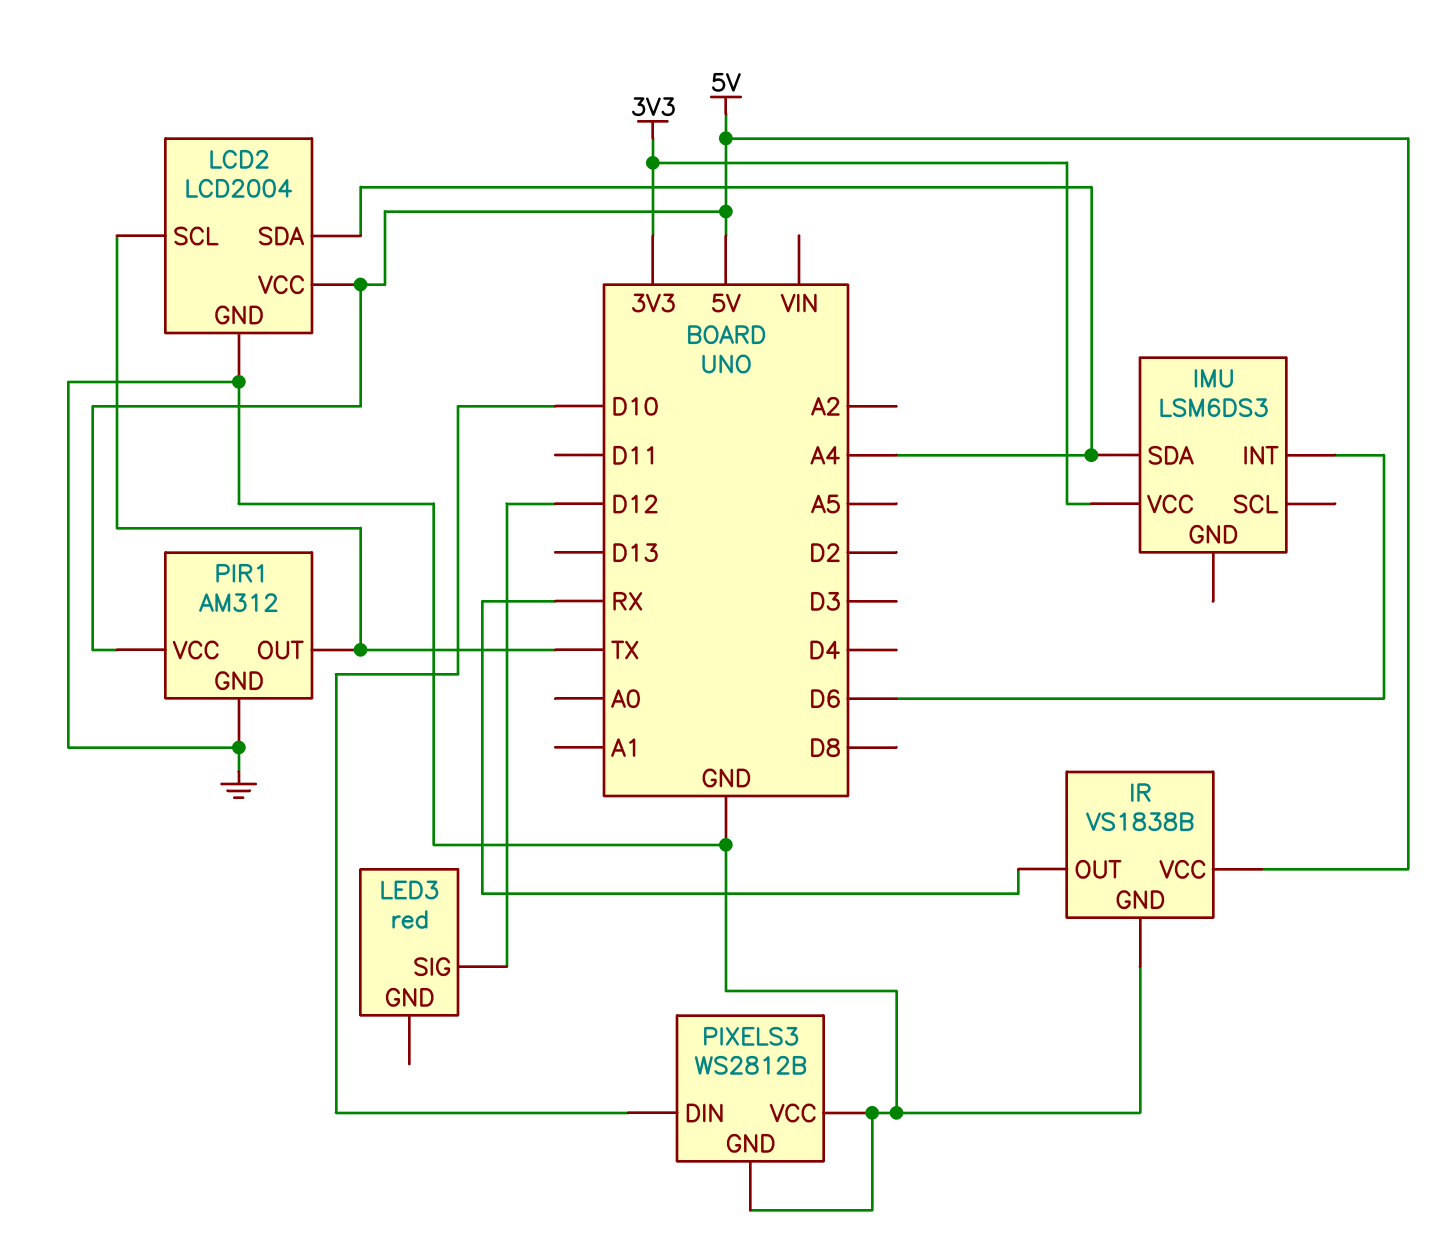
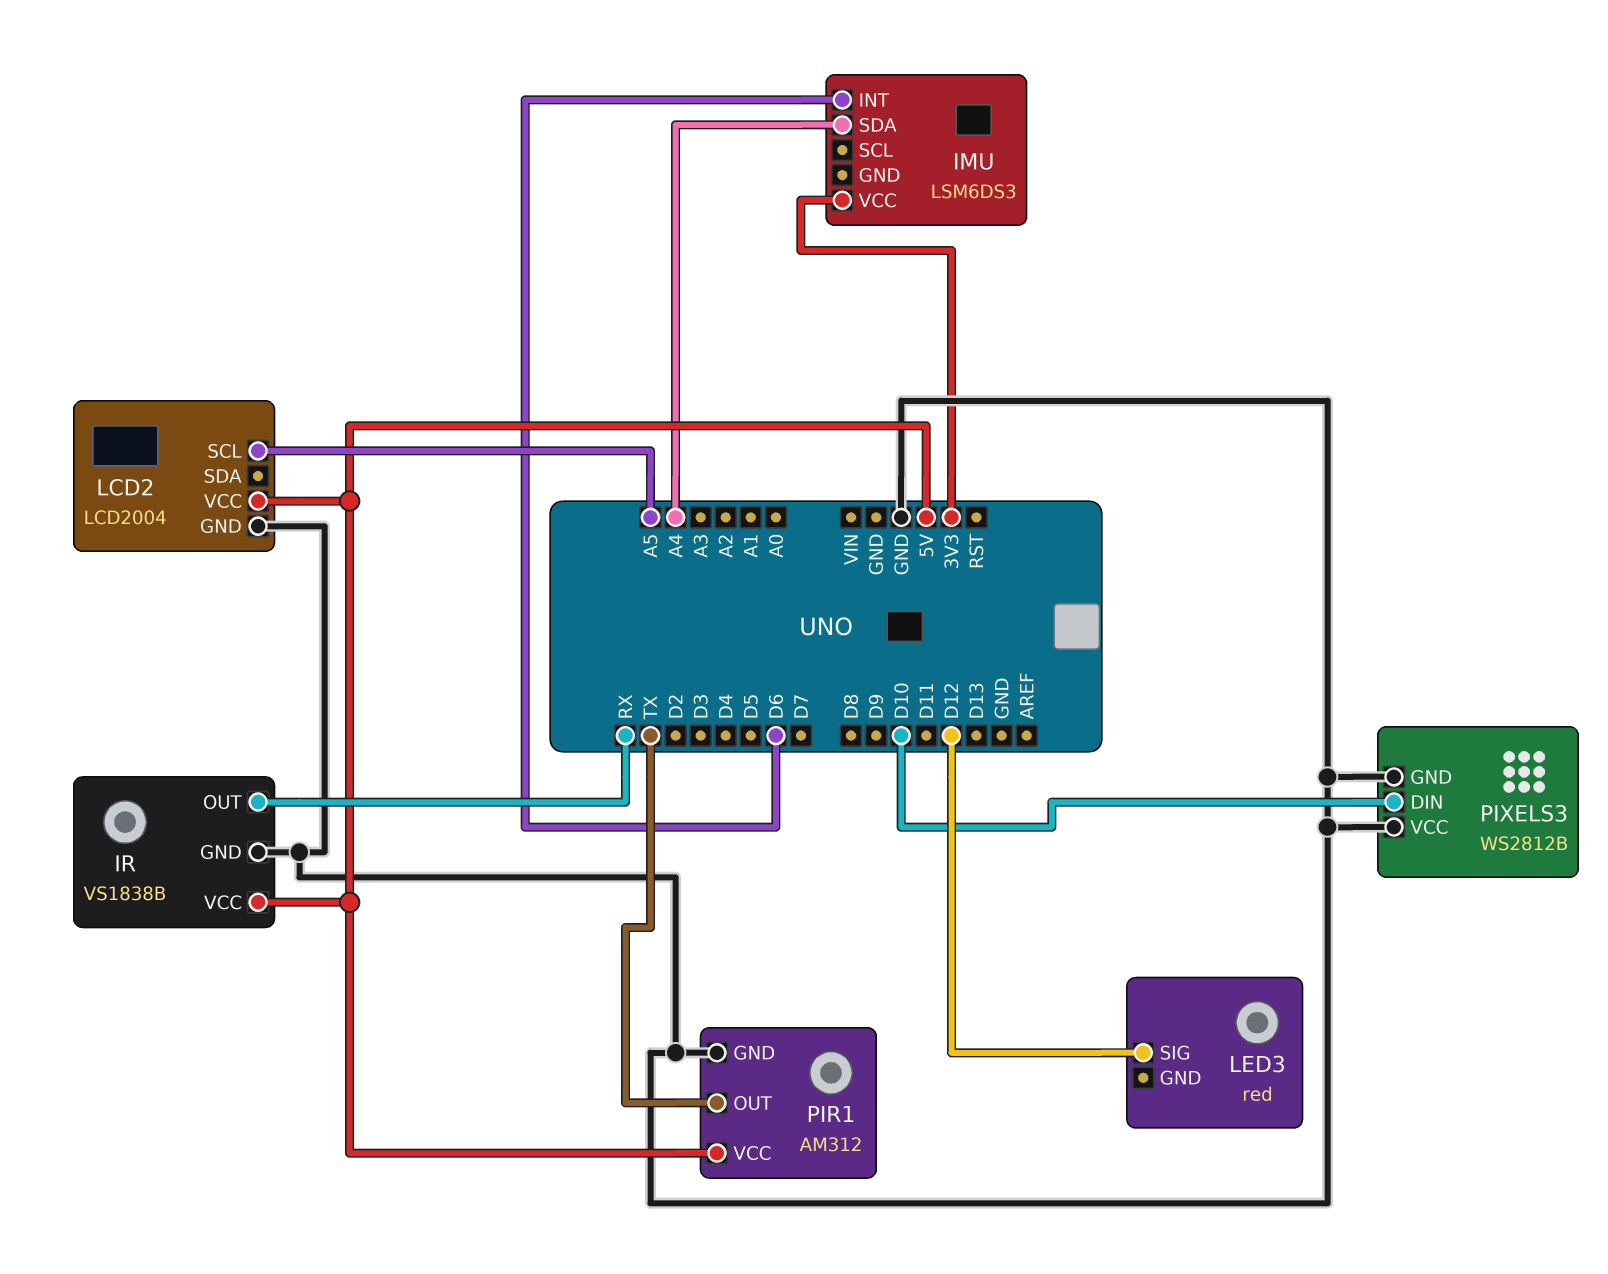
LCD2 pin SCL: TX -> A5
LCD2 pin SDA: A4 -> none

